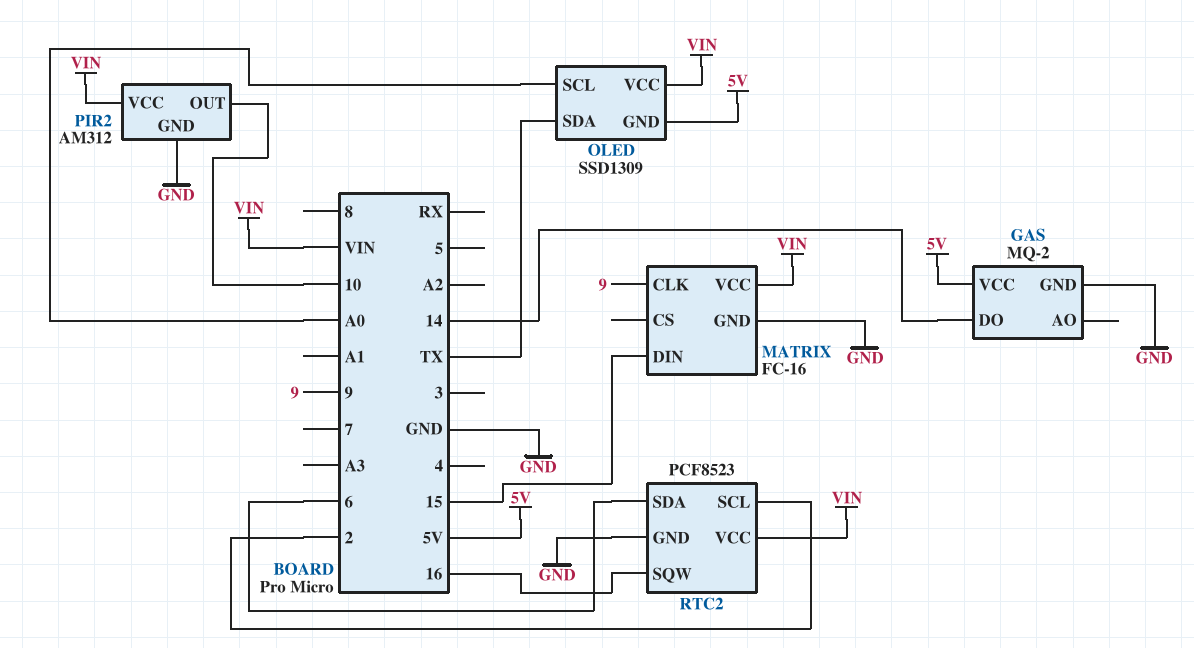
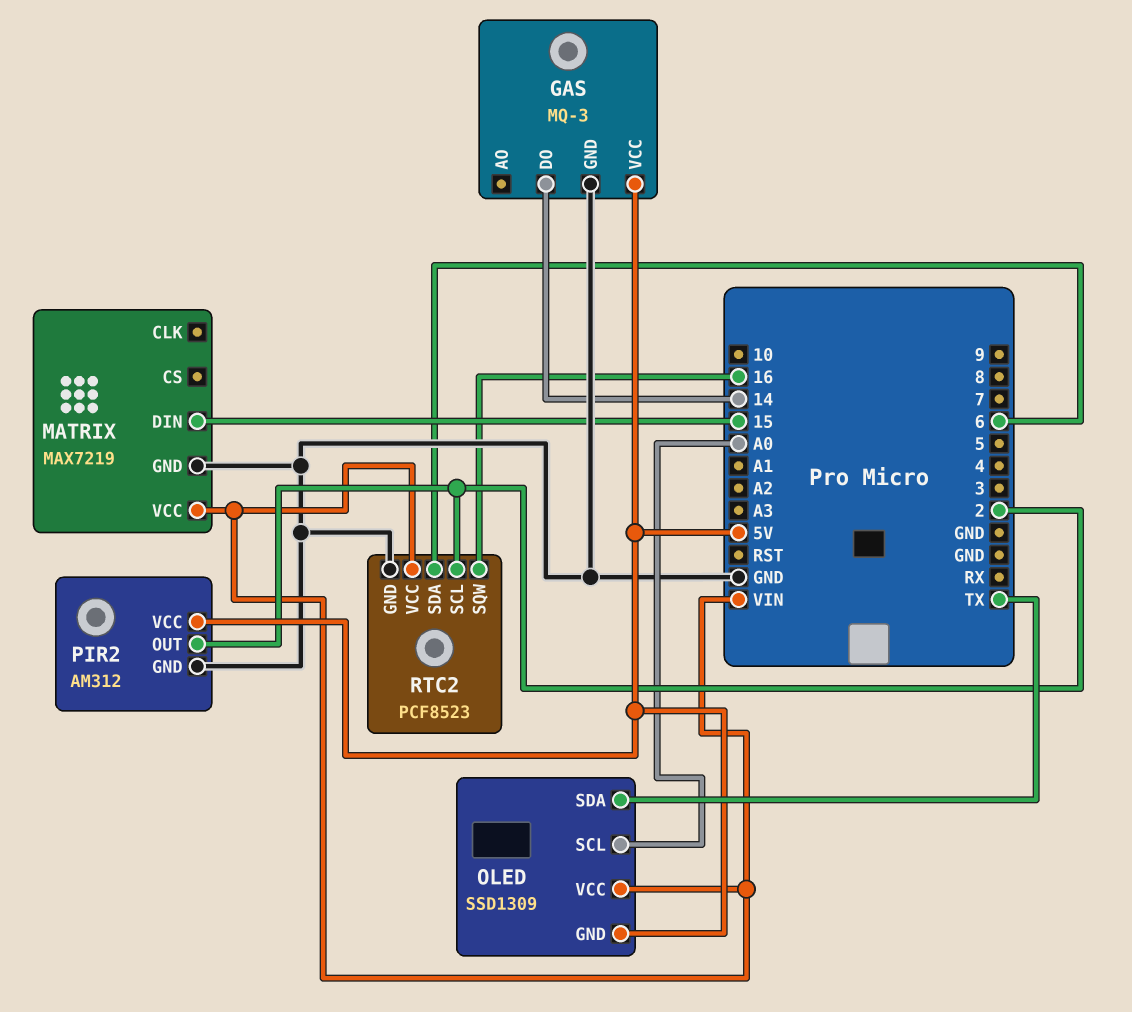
GAS: MQ-2 -> MQ-3
MATRIX: FC-16 -> MAX7219
MATRIX pin CLK: 9 -> none
PIR2 pin OUT: 10 -> 2
PIR2 pin VCC: VIN -> 5V

